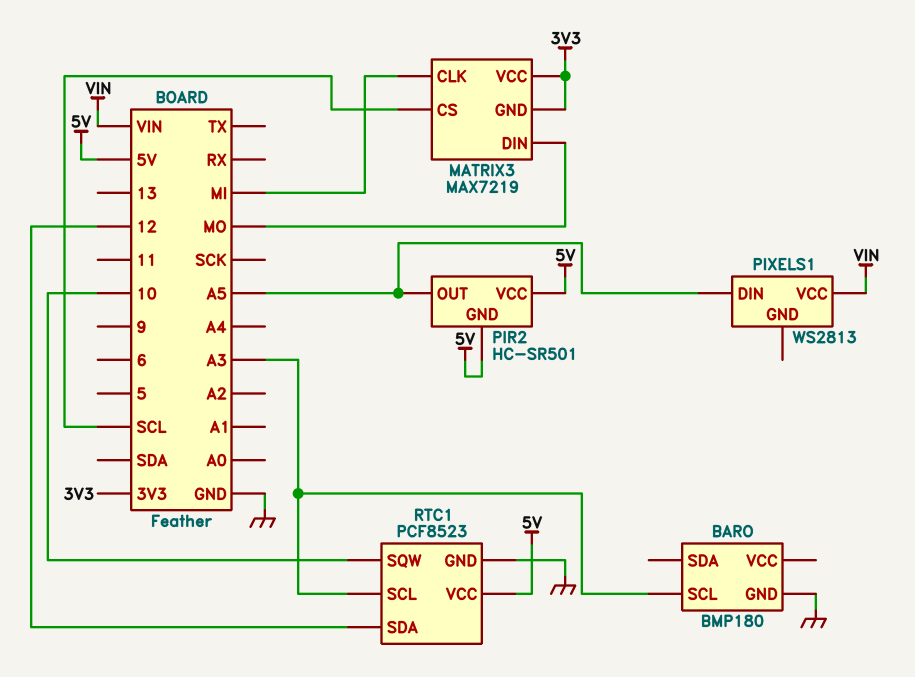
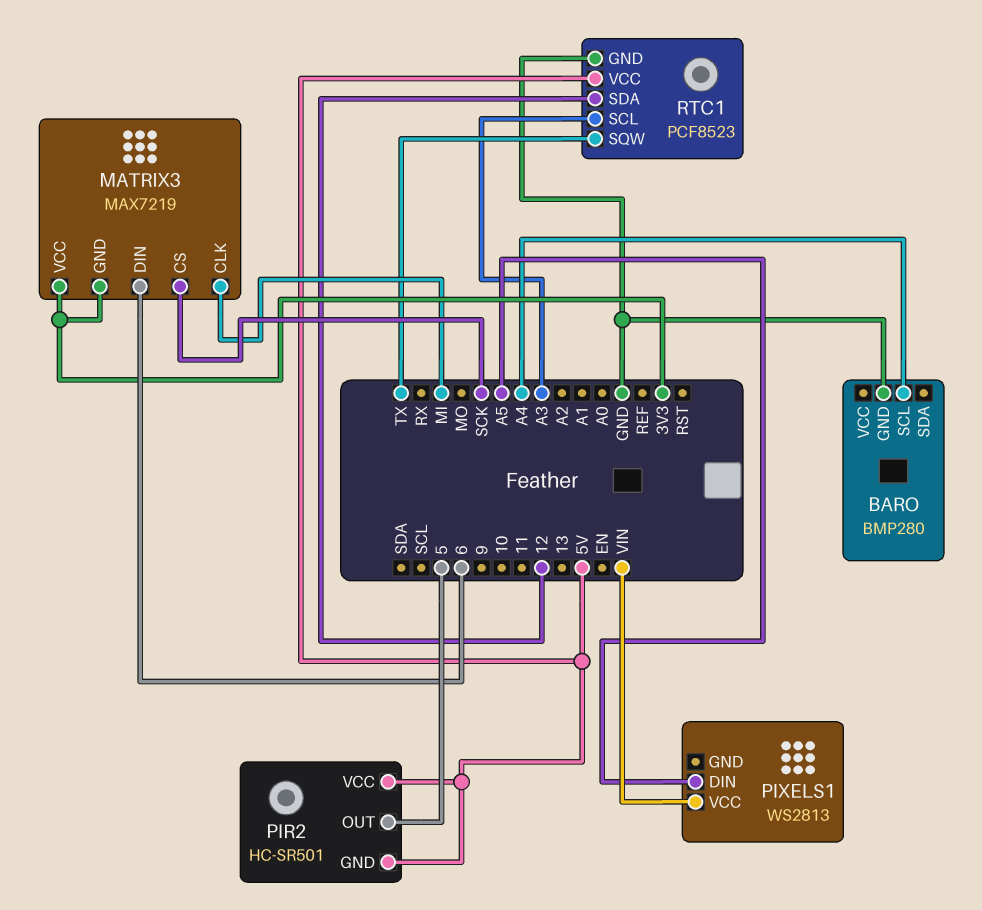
BARO: BMP180 -> BMP280
BARO pin SCL: A3 -> A4
MATRIX3 pin CS: SCL -> SCK
MATRIX3 pin DIN: MO -> 6
PIR2 pin OUT: A5 -> 5
RTC1 pin SQW: 10 -> TX

